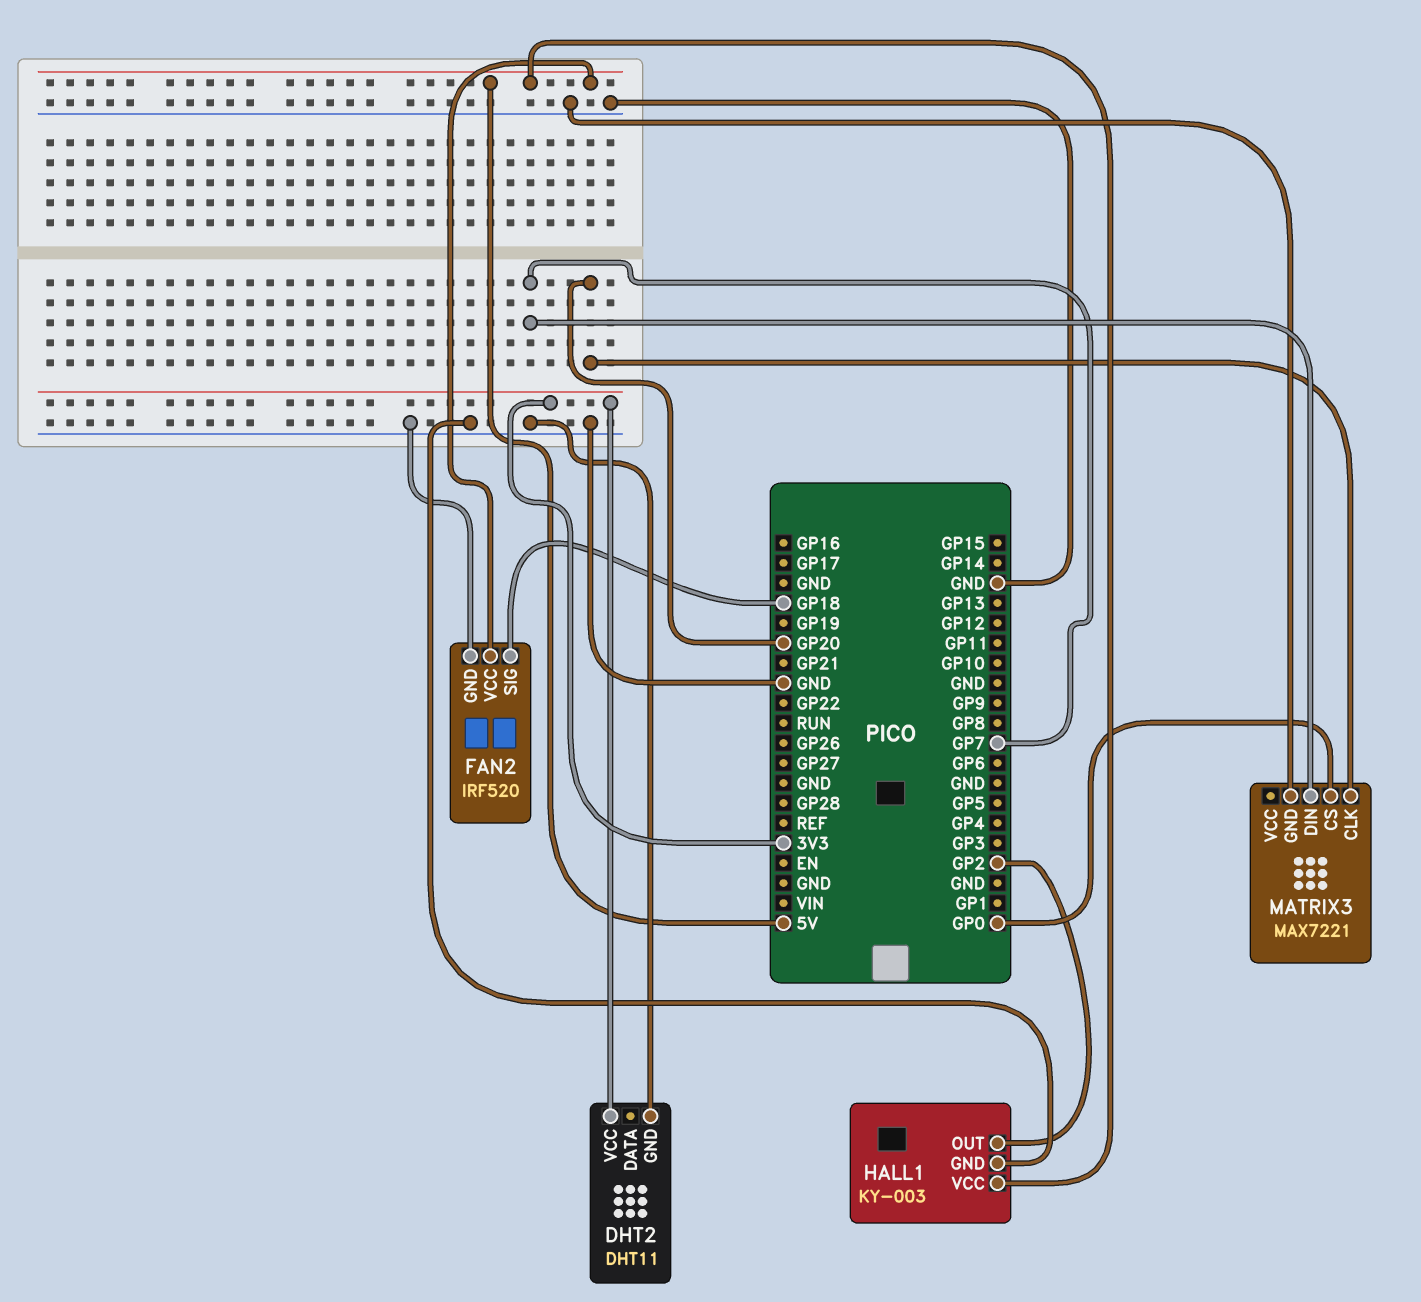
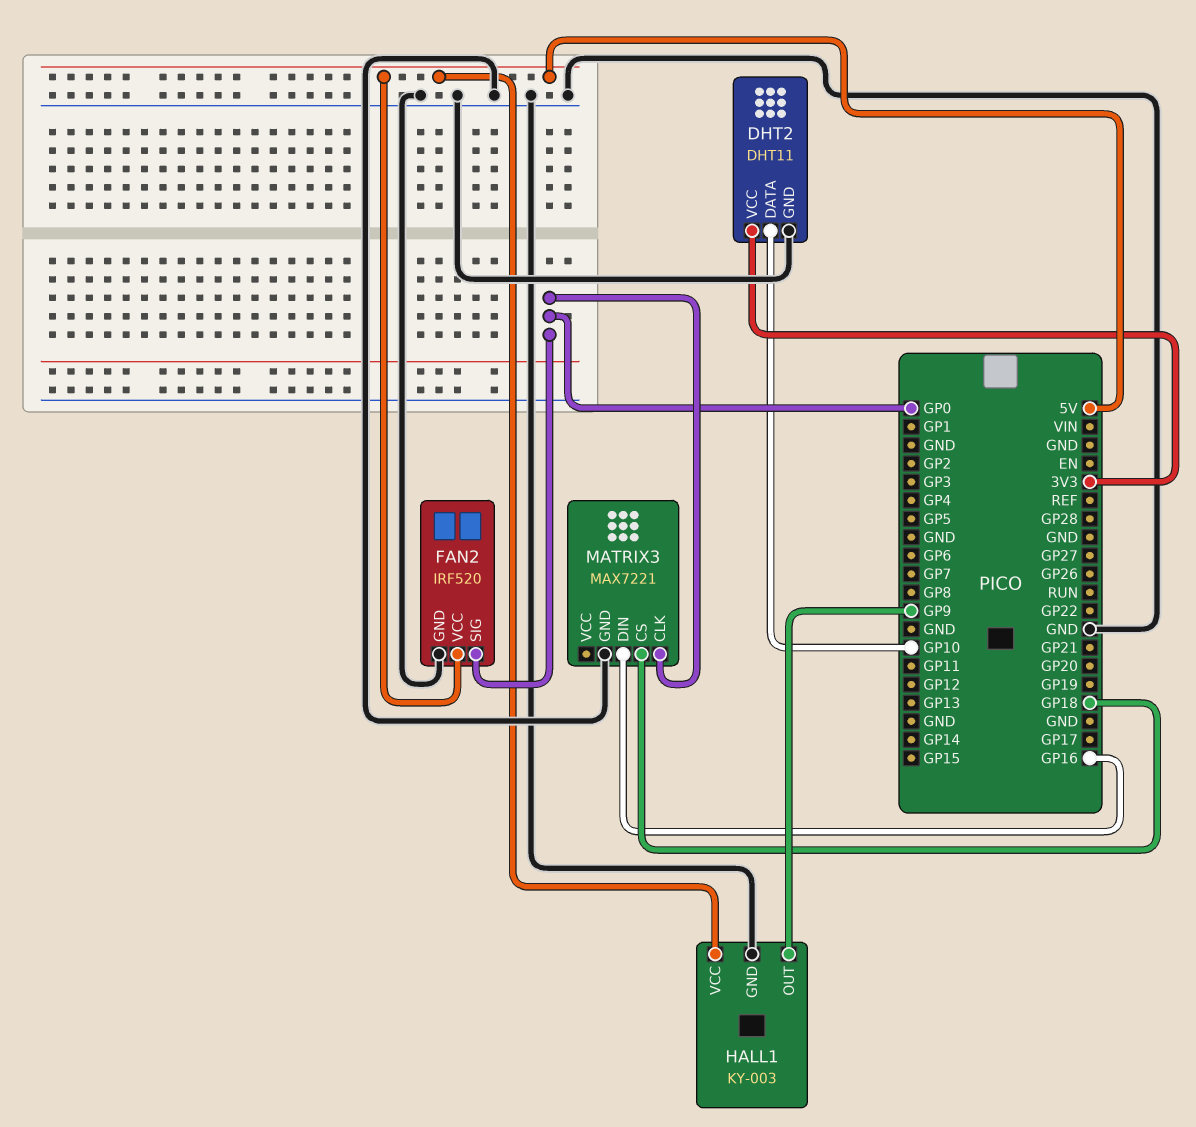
DHT2 pin DATA: none -> GP10
FAN2 pin SIG: GP18 -> GP0
HALL1 pin OUT: GP2 -> GP9
MATRIX3 pin CLK: GP20 -> GP0
MATRIX3 pin CS: GP0 -> GP18
MATRIX3 pin DIN: GP7 -> GP16

